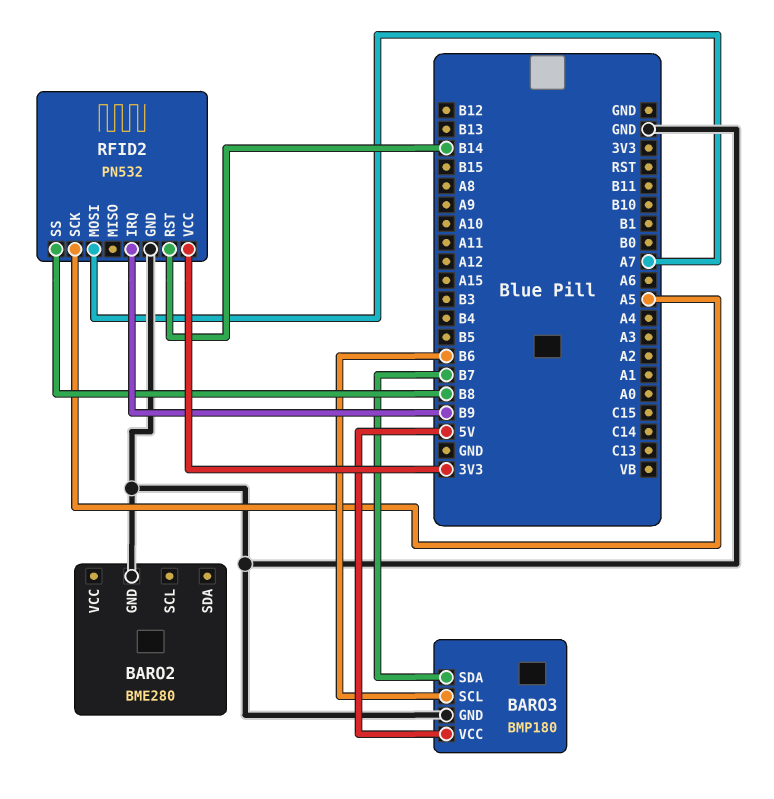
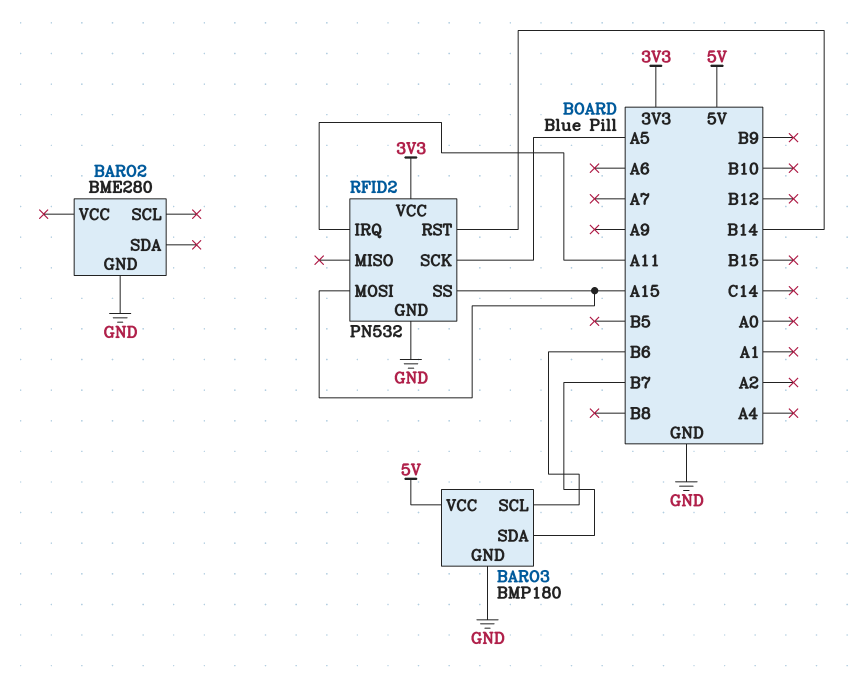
RFID2 pin IRQ: B9 -> A11
RFID2 pin MOSI: A7 -> A15
RFID2 pin SS: B8 -> A15

